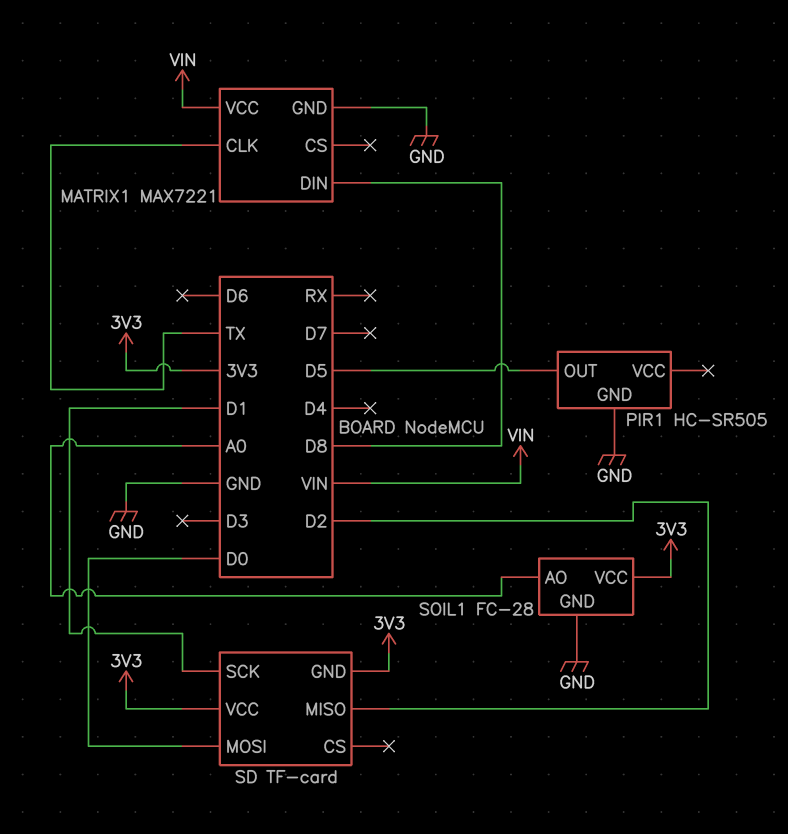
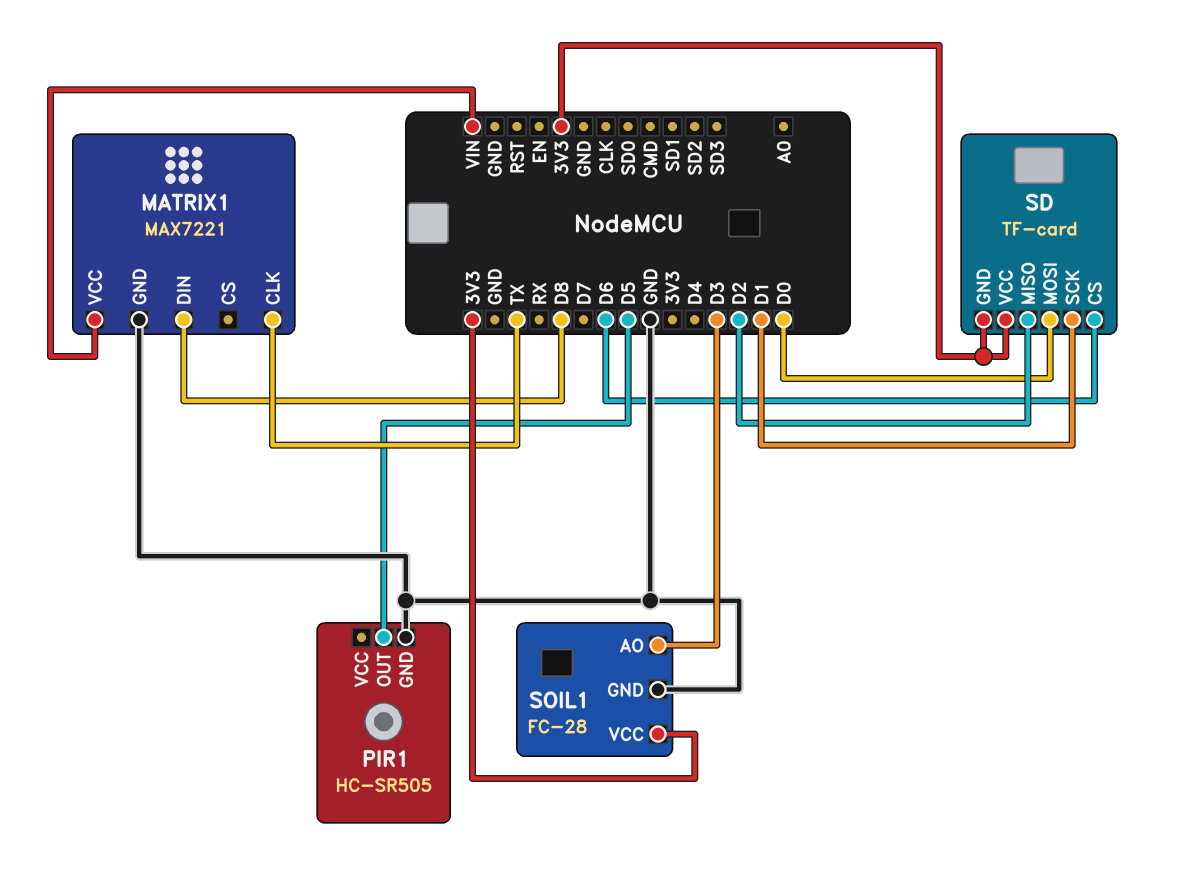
SD pin CS: none -> D6
SOIL1 pin AO: A0 -> D3

